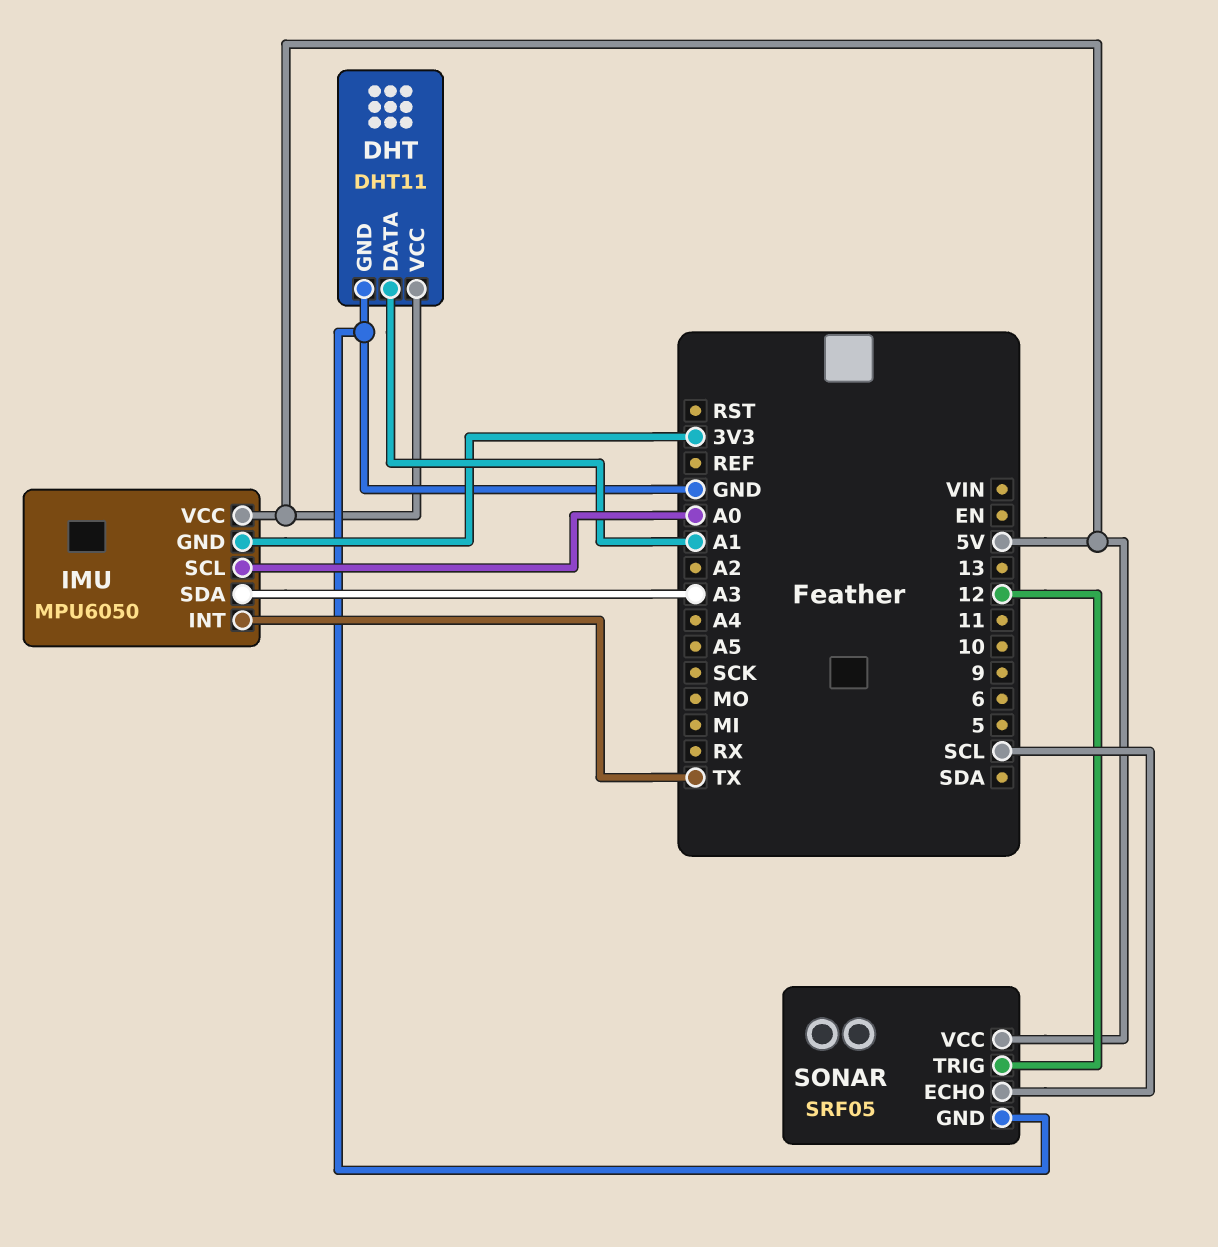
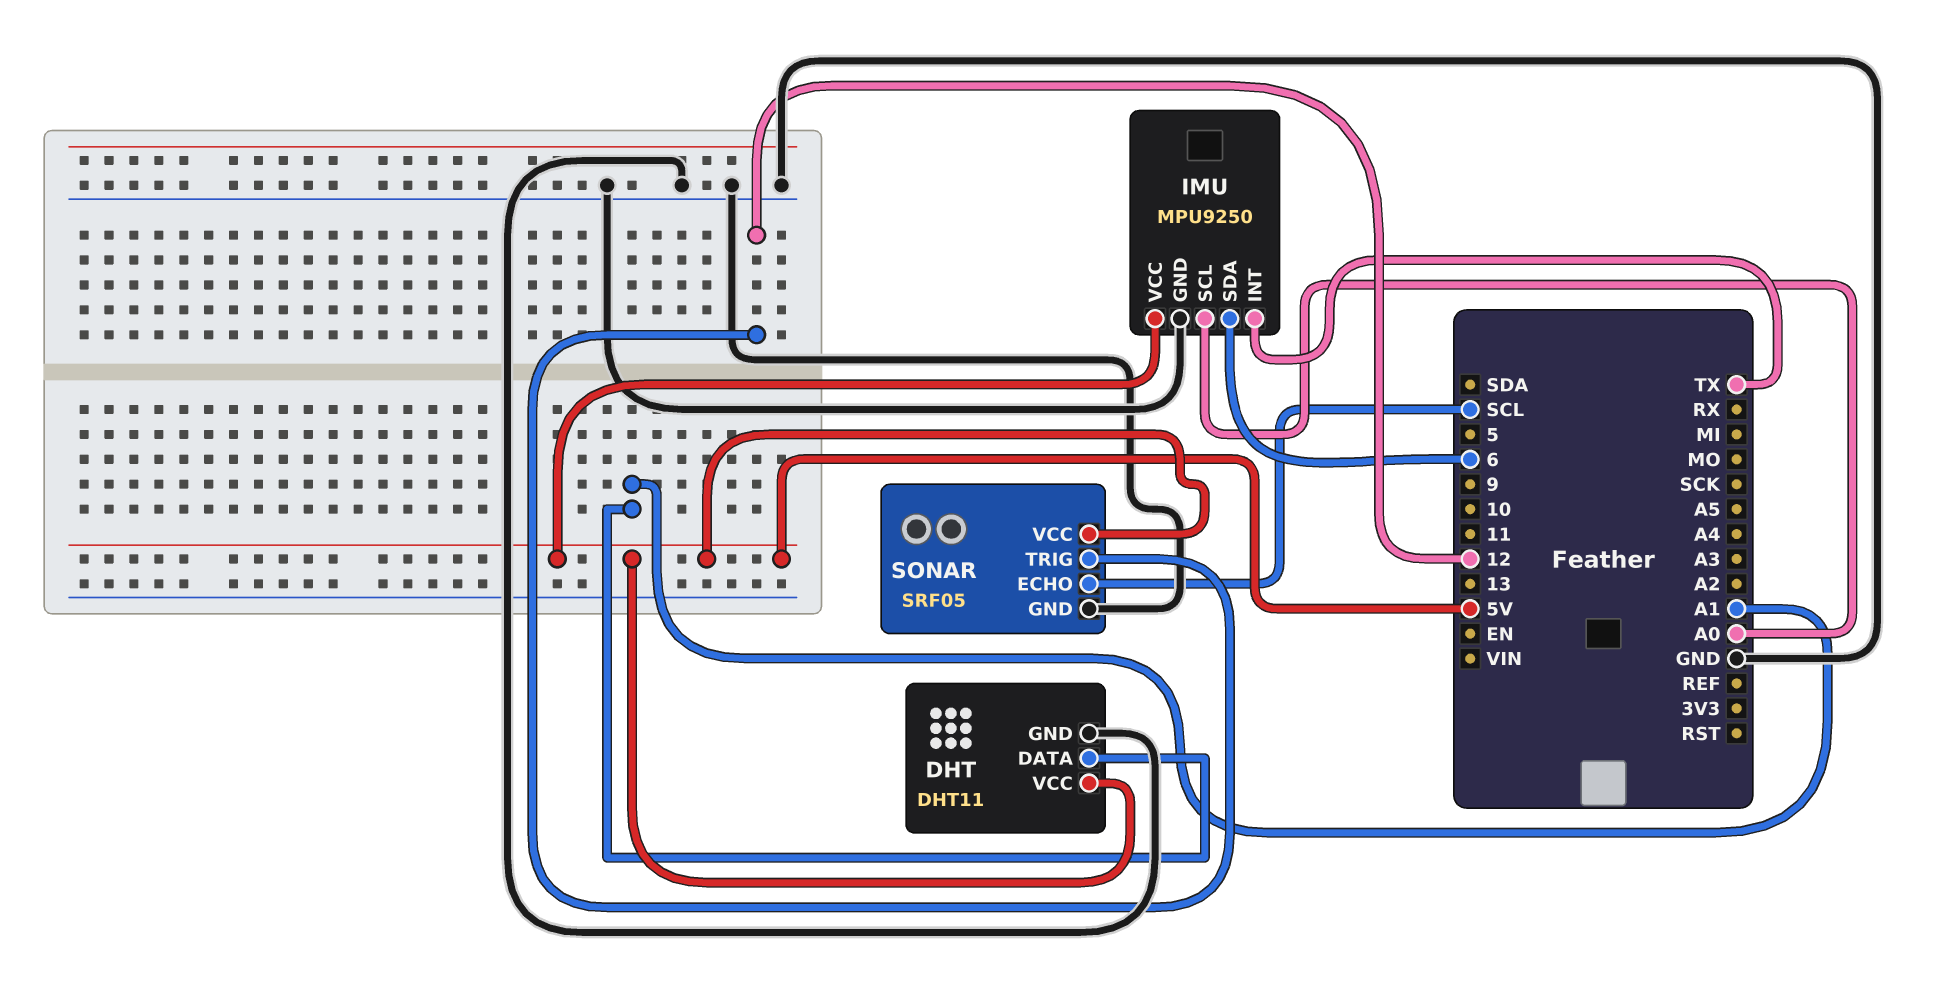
IMU: MPU6050 -> MPU9250
IMU pin GND: 3V3 -> GND
IMU pin SDA: A3 -> 6

